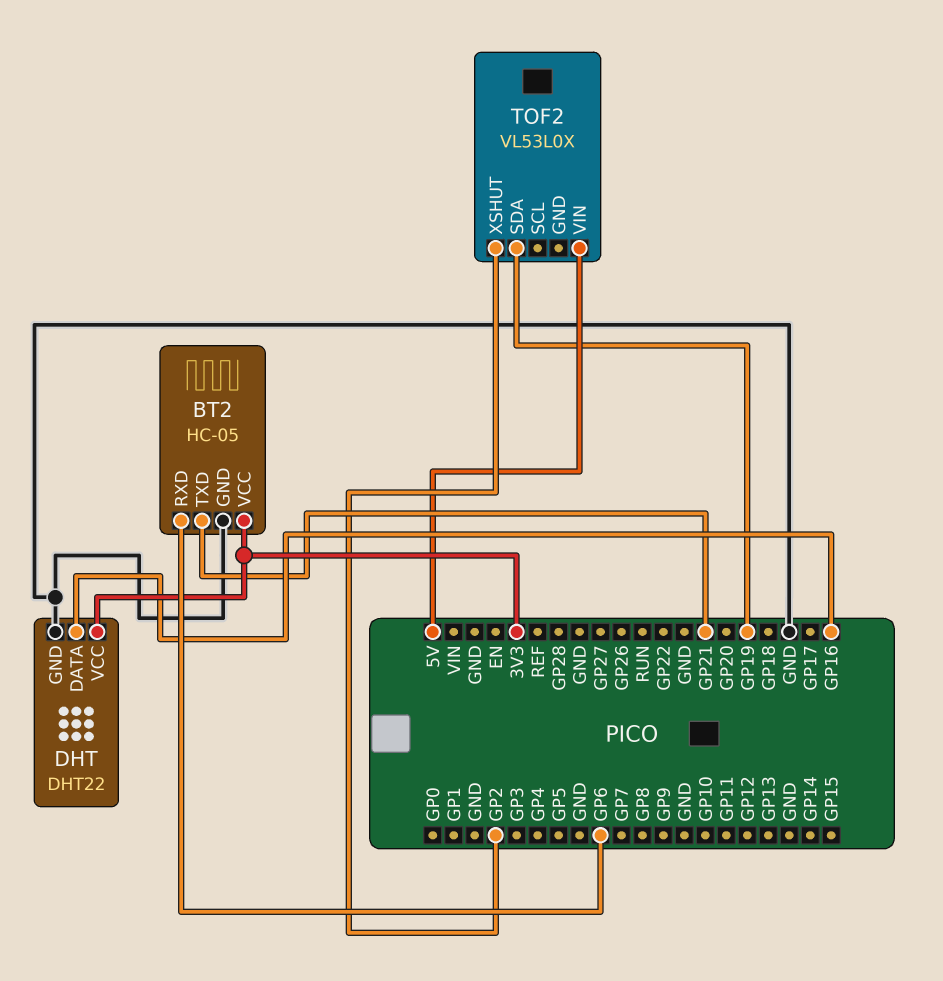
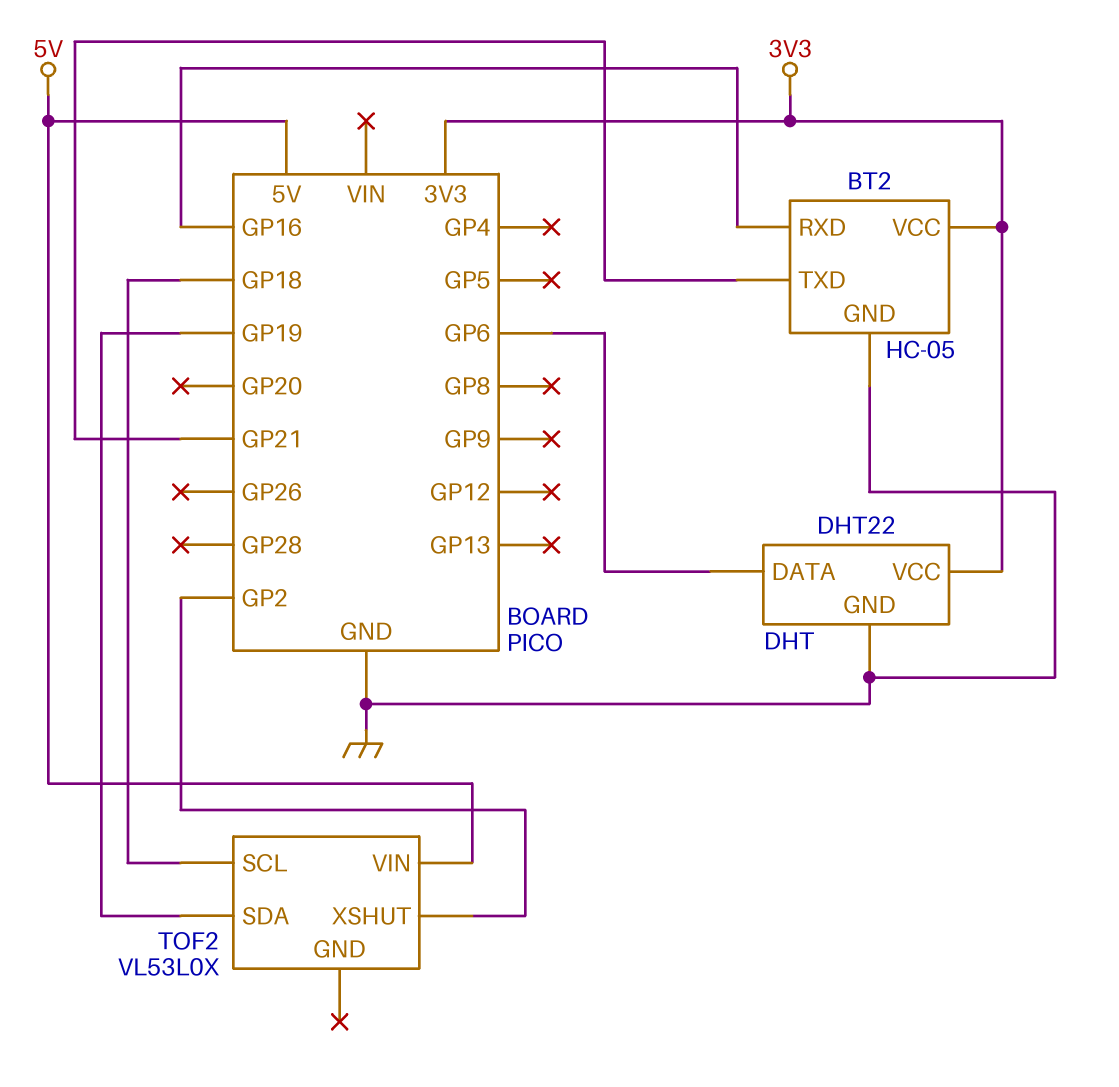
BT2 pin RXD: GP6 -> GP16
DHT pin DATA: GP16 -> GP6
TOF2 pin SCL: none -> GP18

